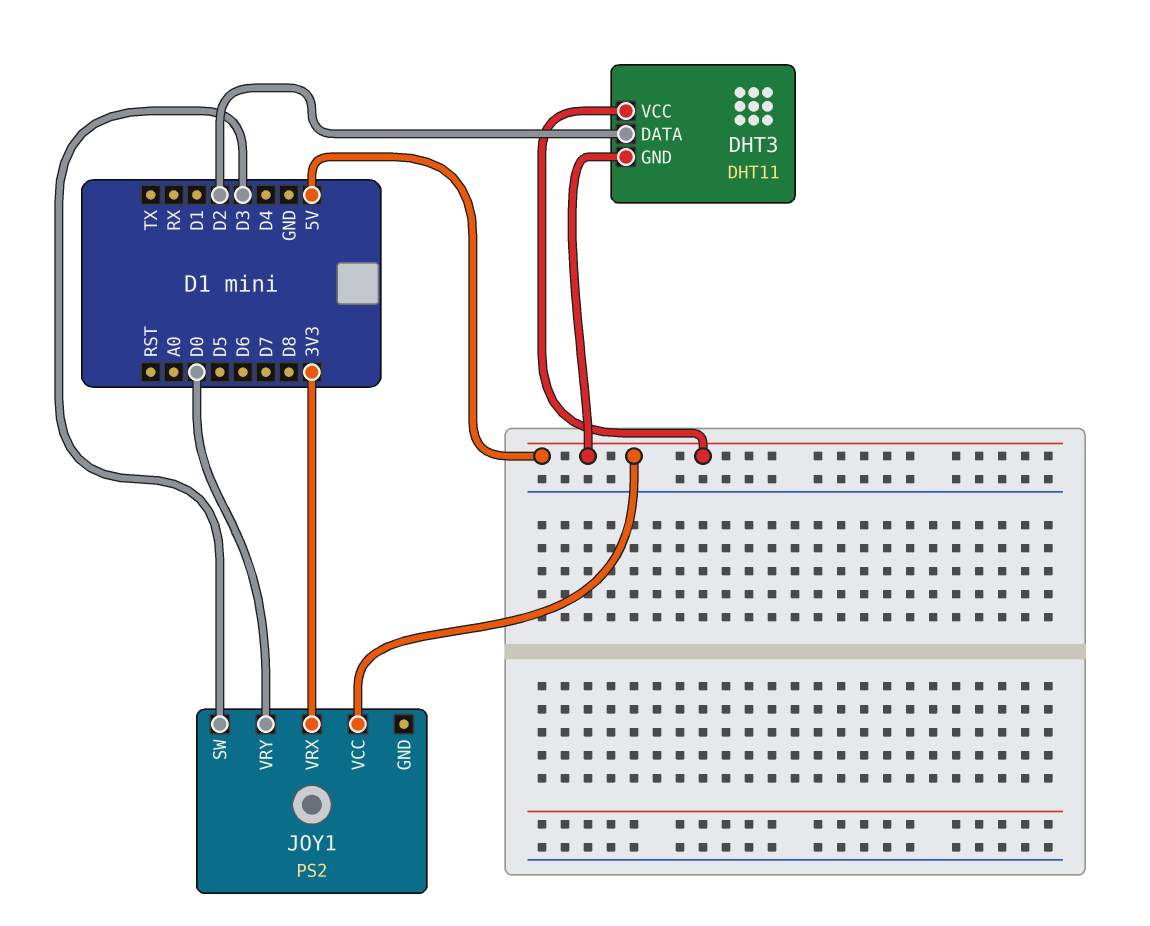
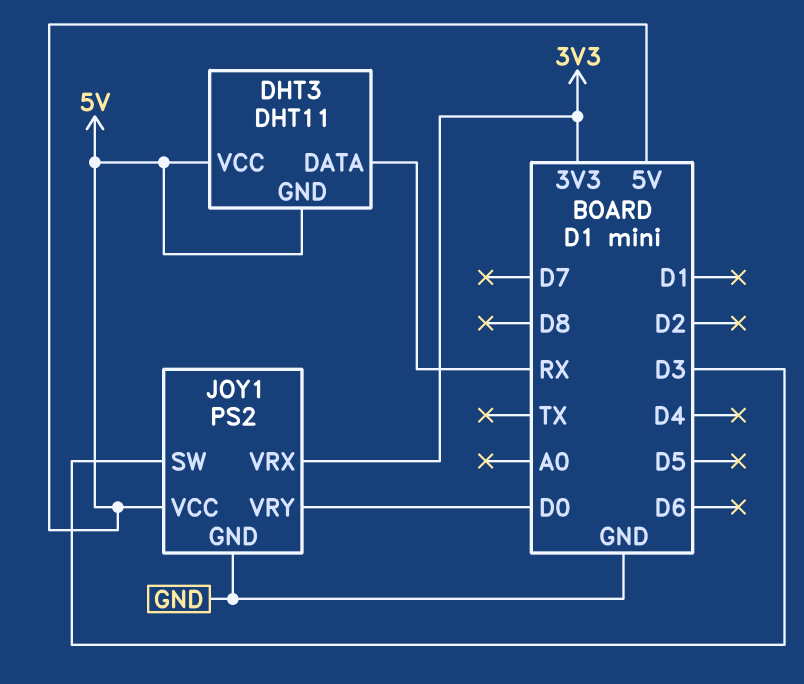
DHT3 pin DATA: D2 -> RX
JOY1 pin GND: none -> GND

